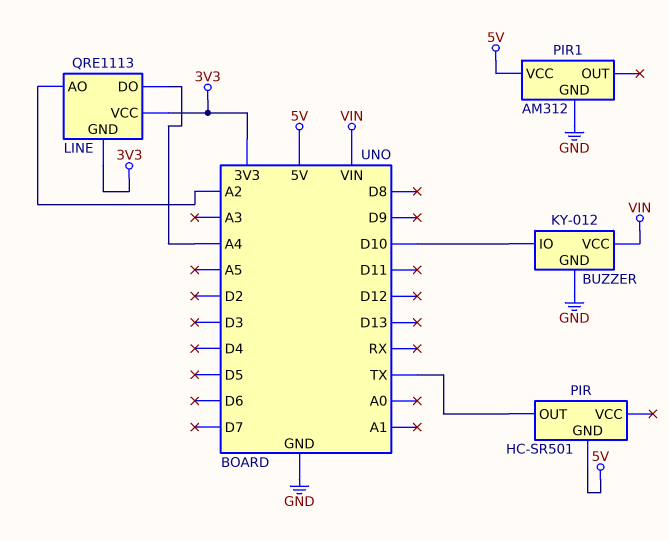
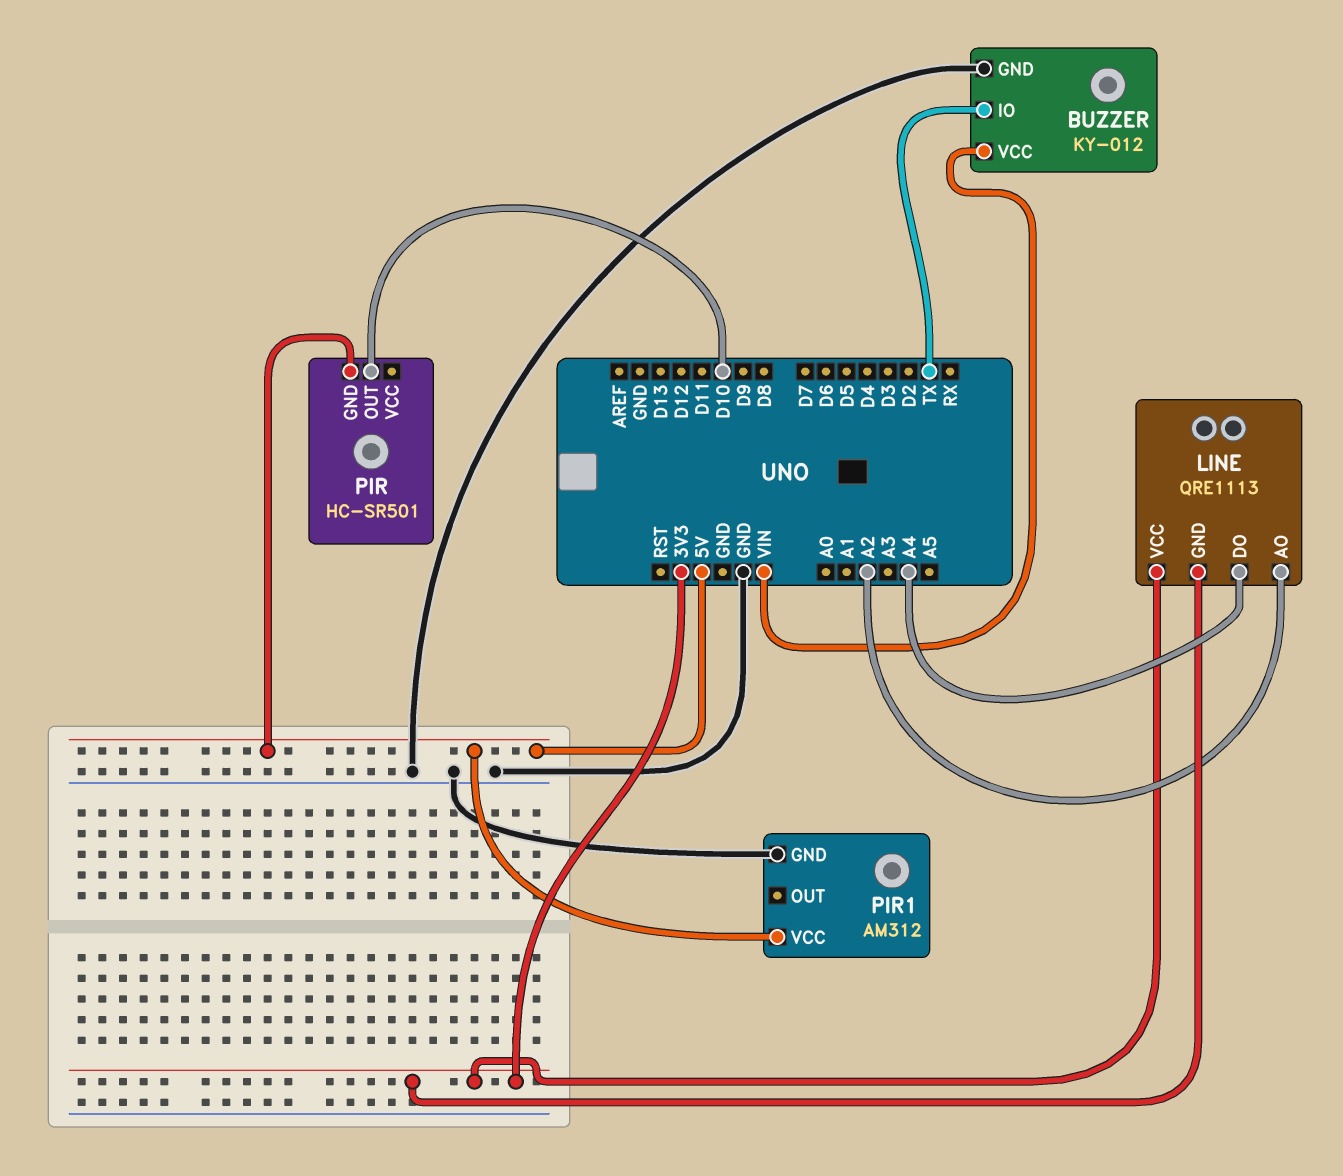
BUZZER pin IO: D10 -> TX
PIR pin OUT: TX -> D10

